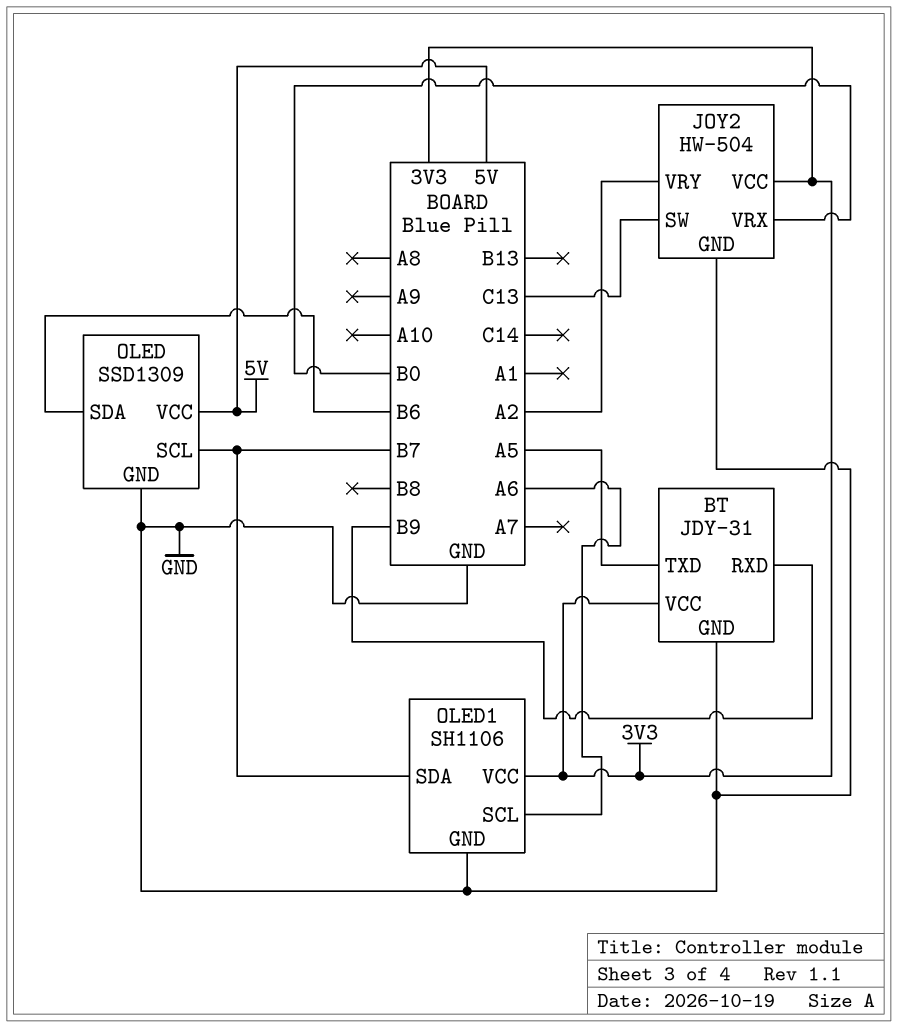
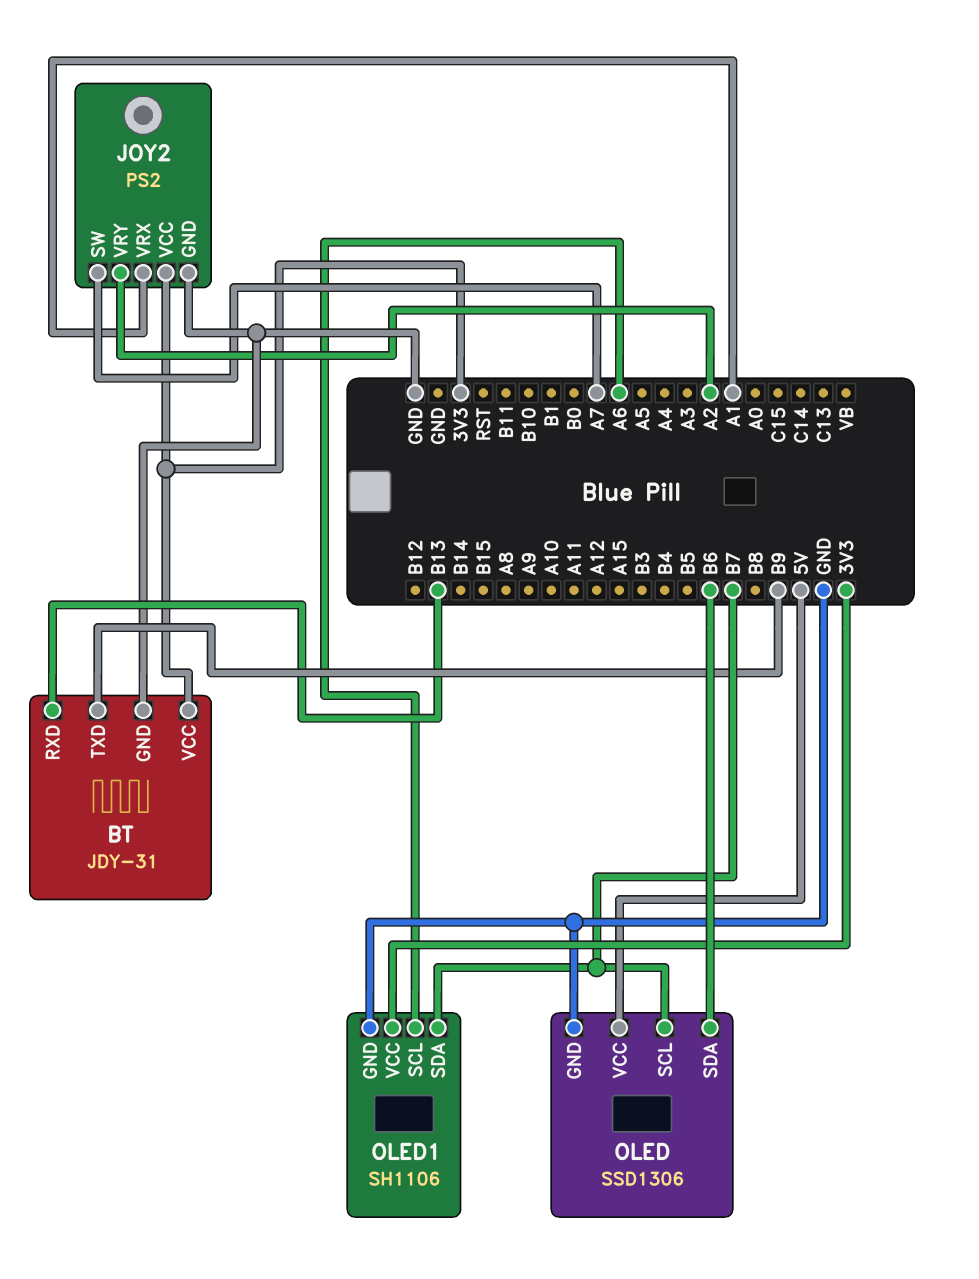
BT pin RXD: B9 -> B13
BT pin TXD: A5 -> B9
JOY2: HW-504 -> PS2
JOY2 pin SW: C13 -> A7
JOY2 pin VRX: B0 -> A1
OLED: SSD1309 -> SSD1306

